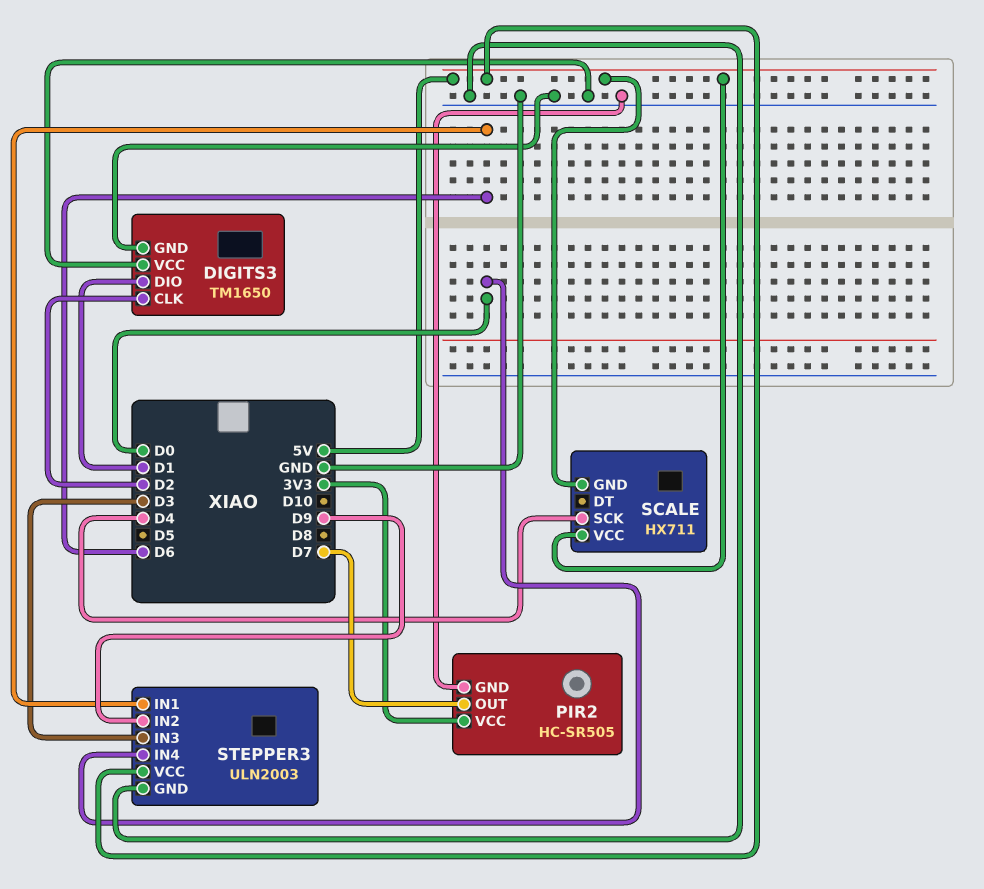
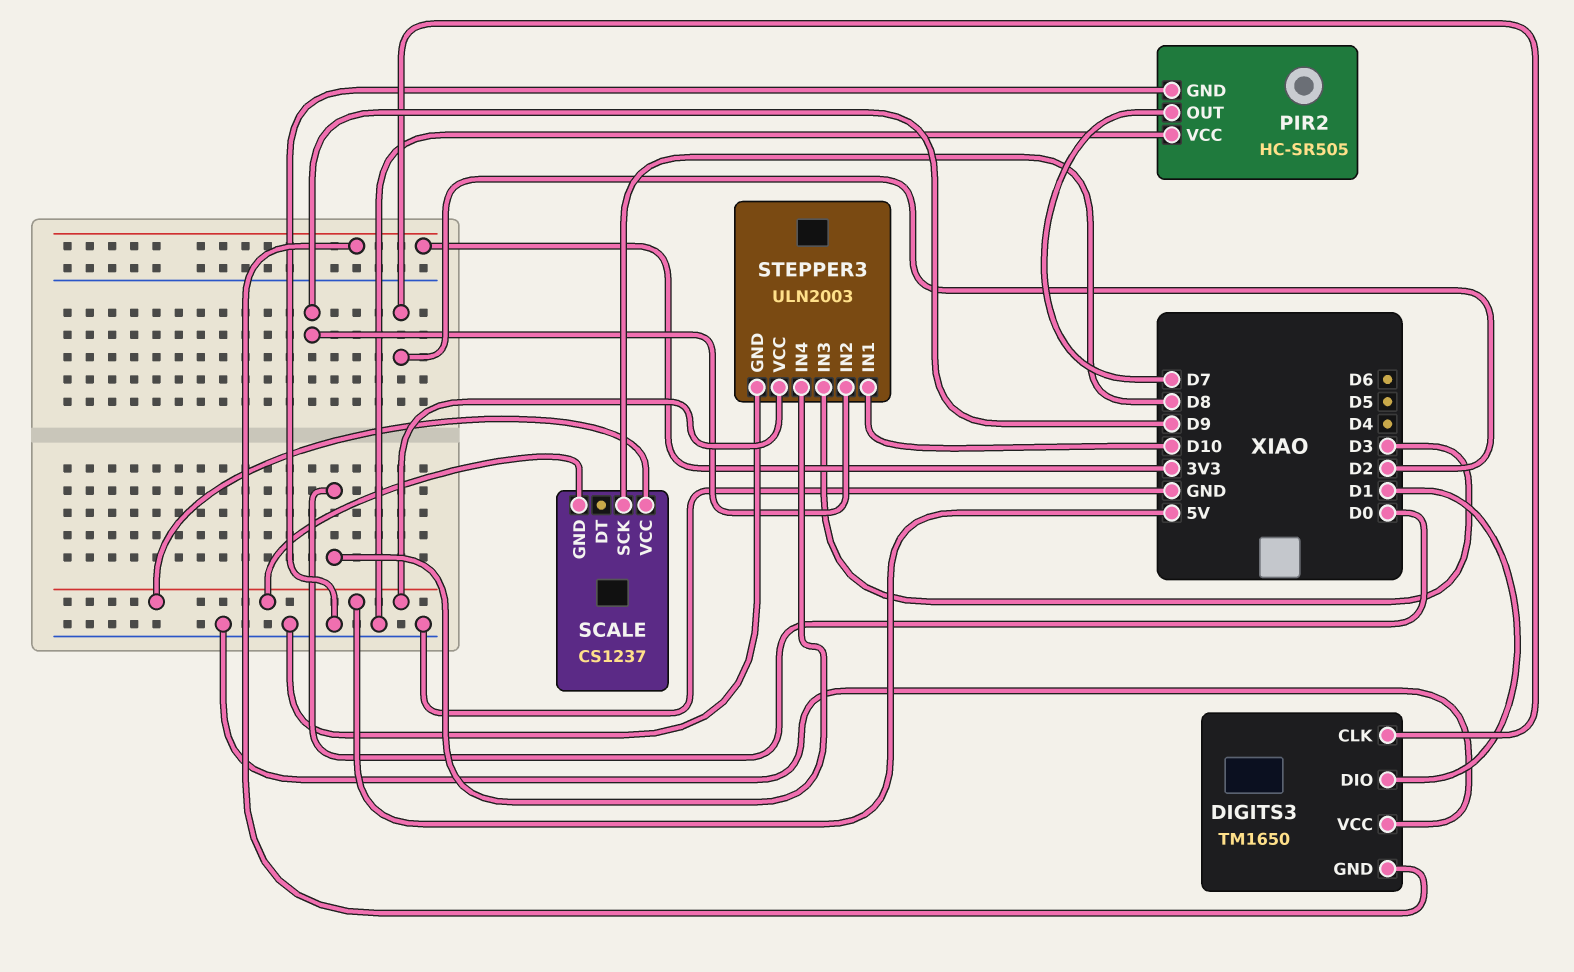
DIGITS3 pin GND: GND -> 3V3
PIR2 pin VCC: 3V3 -> GND
SCALE: HX711 -> CS1237
SCALE pin SCK: D4 -> D8
STEPPER3 pin IN1: D6 -> D10

